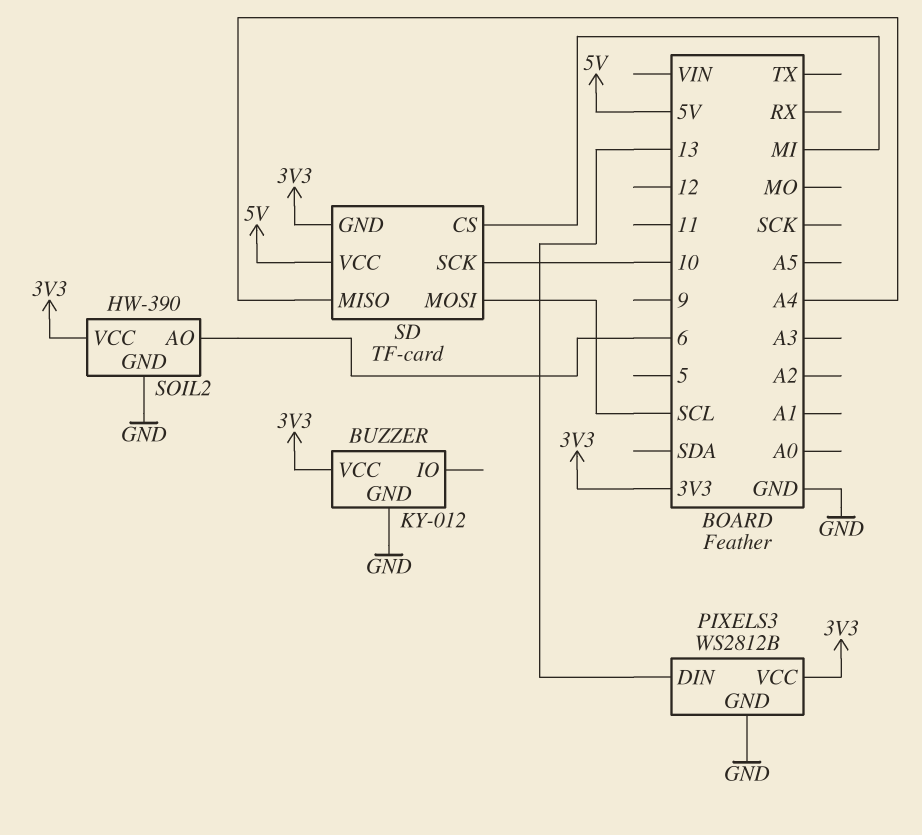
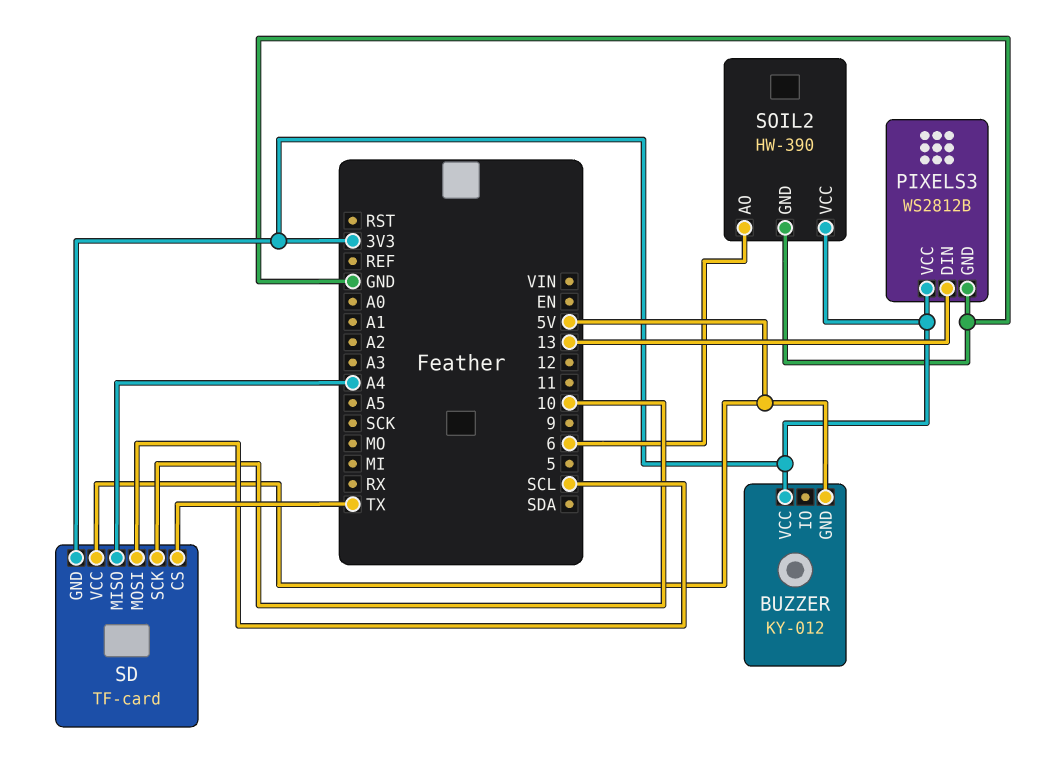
BUZZER pin GND: GND -> 5V
SD pin CS: MI -> TX

